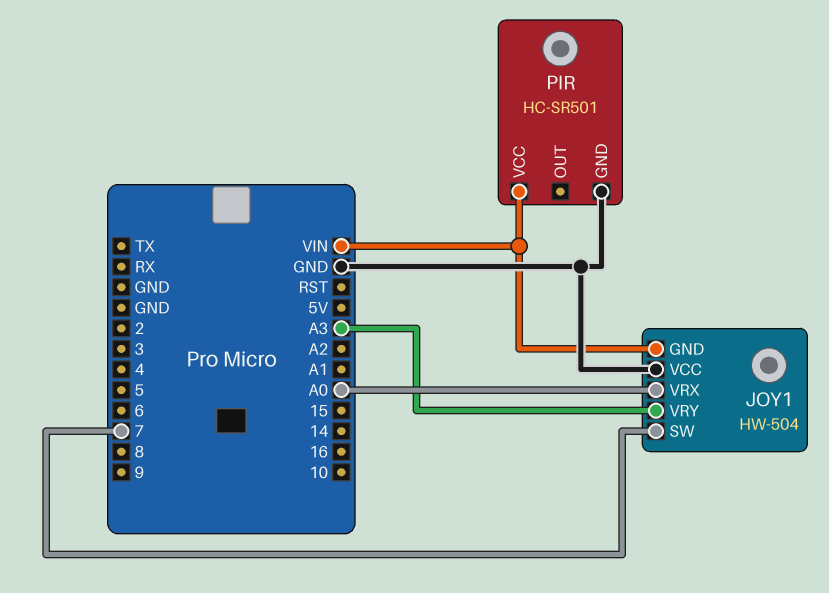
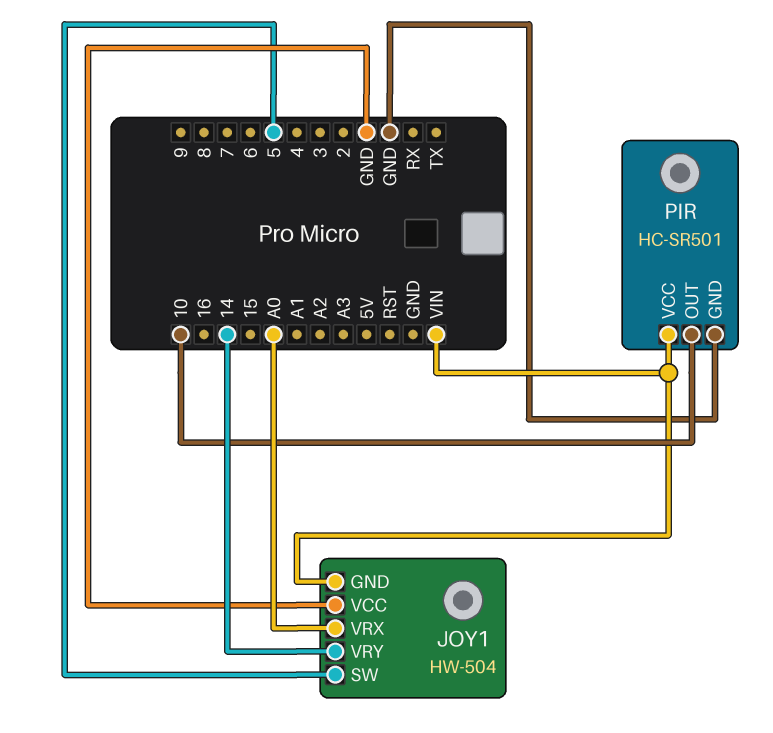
JOY1 pin SW: 7 -> 5
JOY1 pin VRY: A3 -> 14
PIR pin OUT: none -> 10

